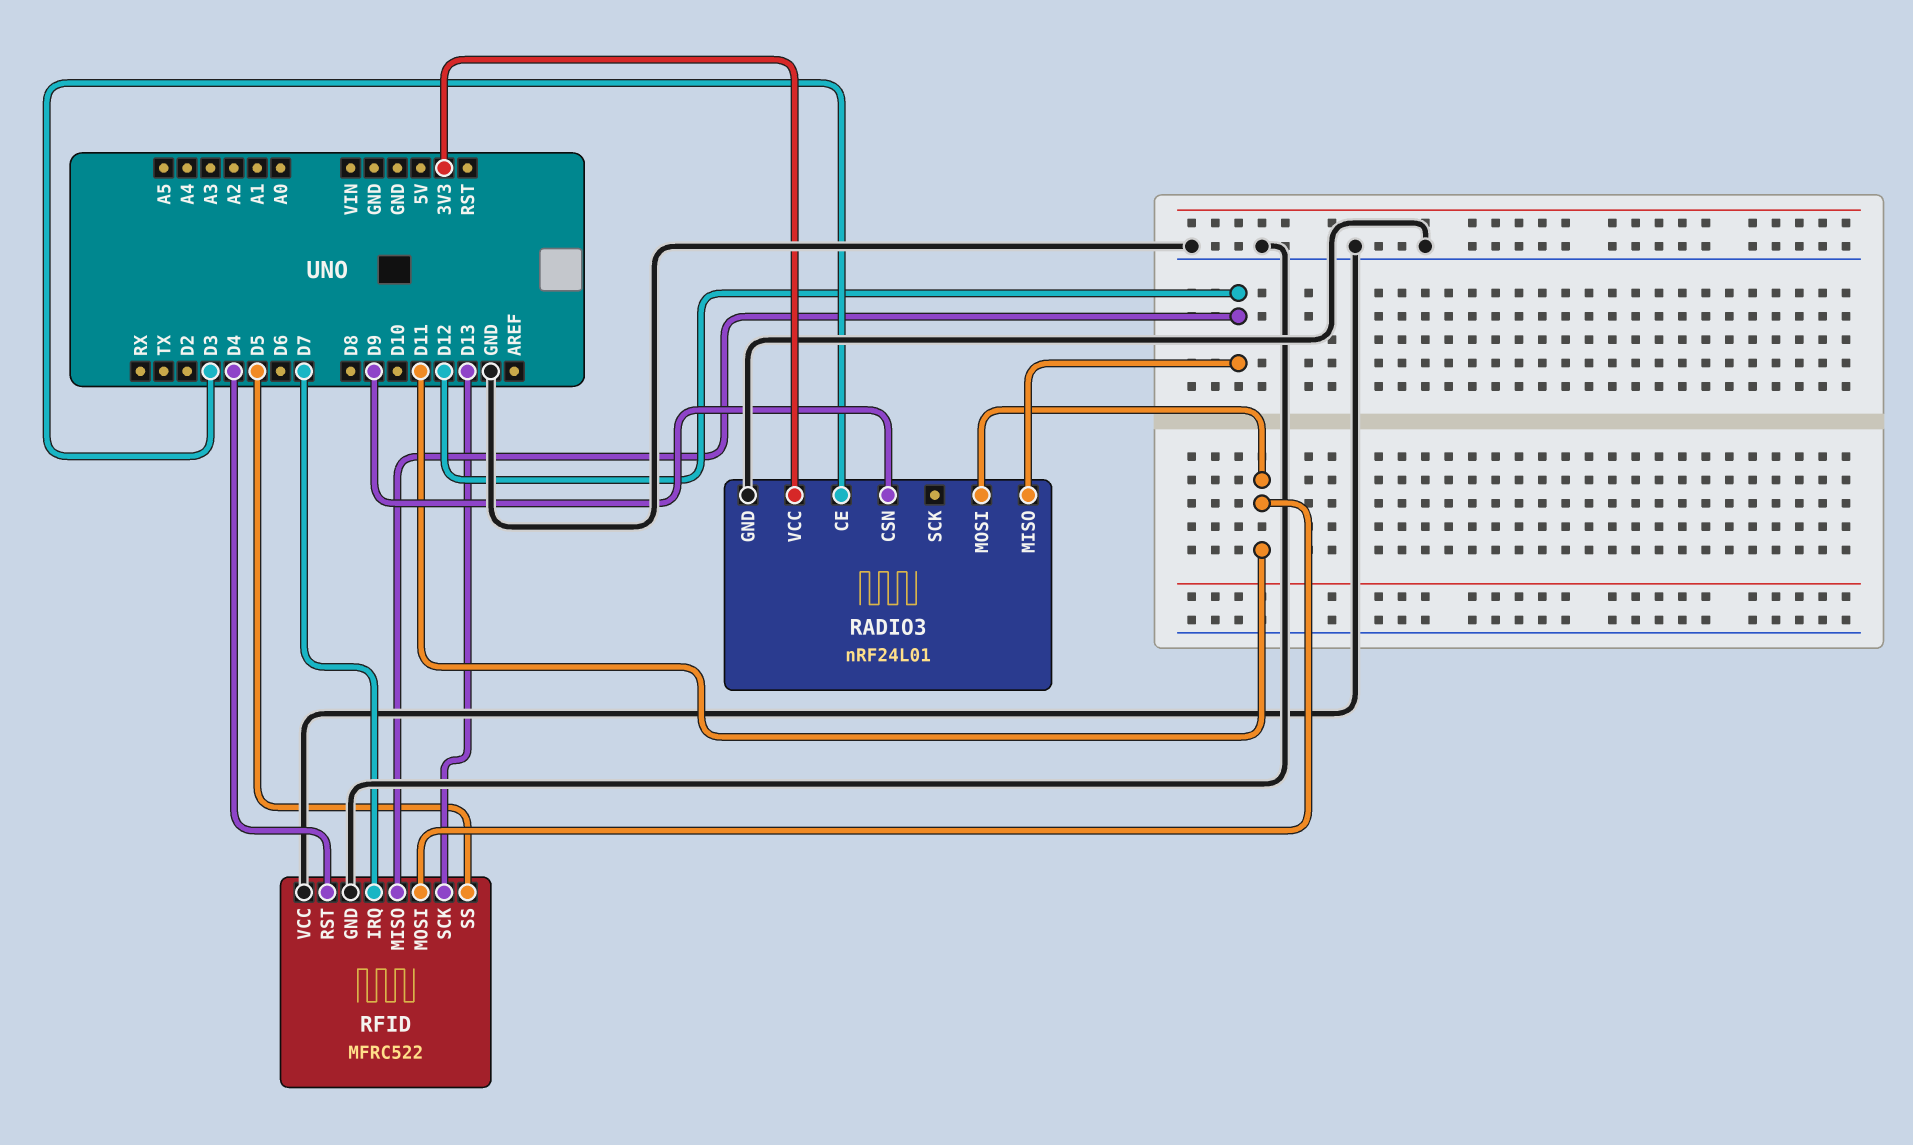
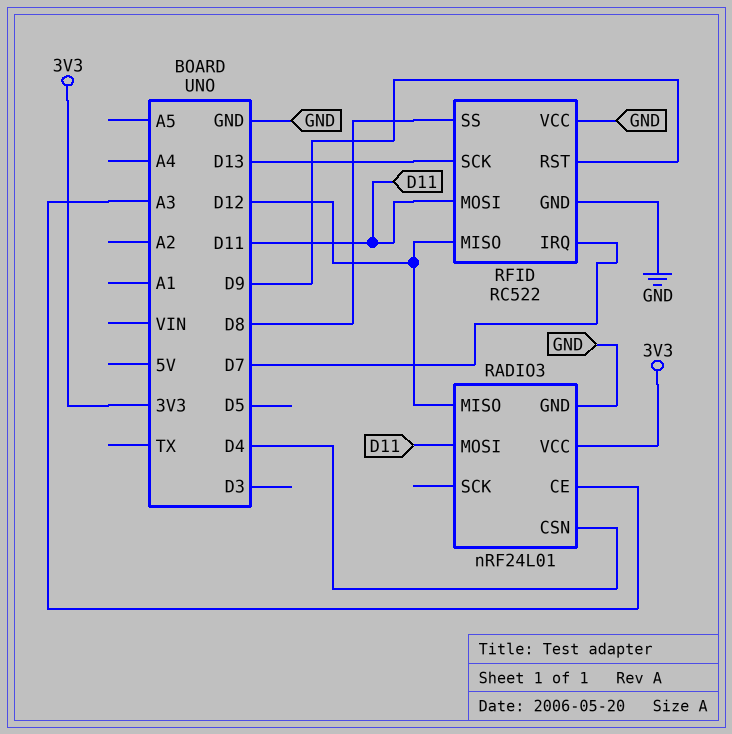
RADIO3 pin CE: D3 -> A3
RADIO3 pin CSN: D9 -> D4
RFID: MFRC522 -> RC522
RFID pin RST: D4 -> D9
RFID pin SS: D5 -> D8

